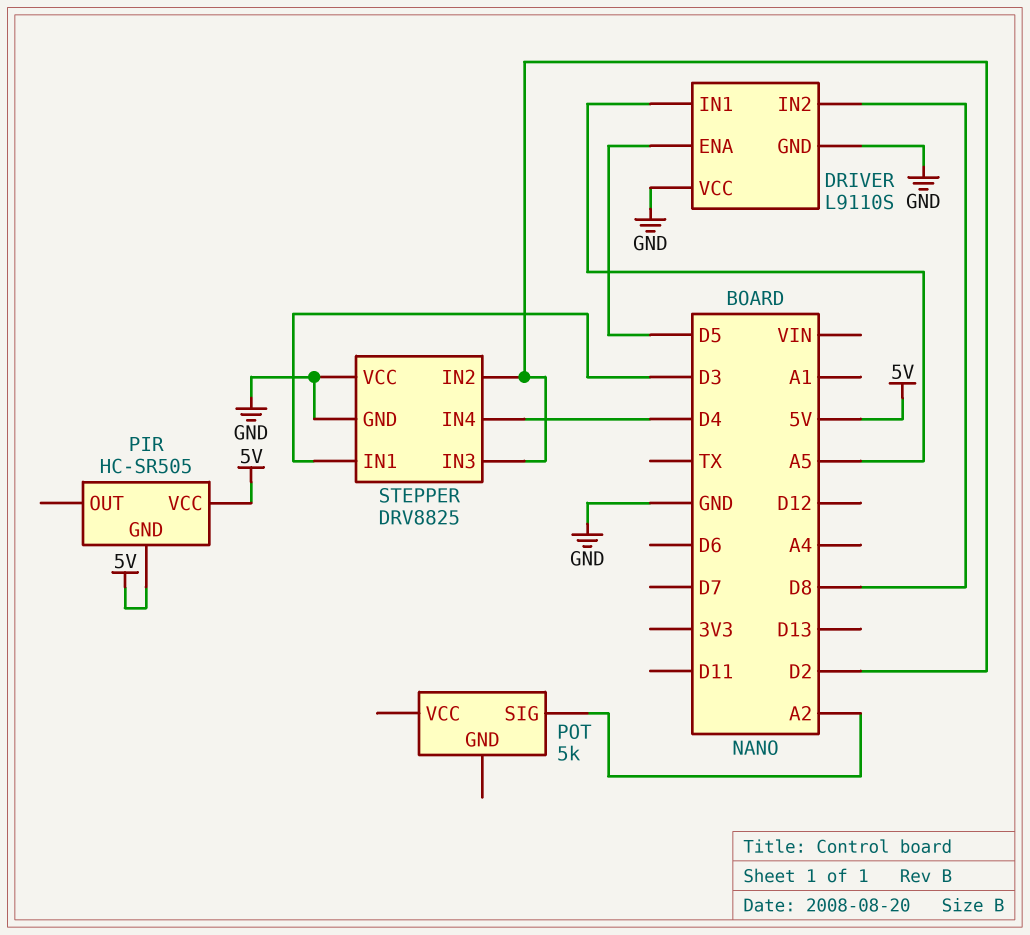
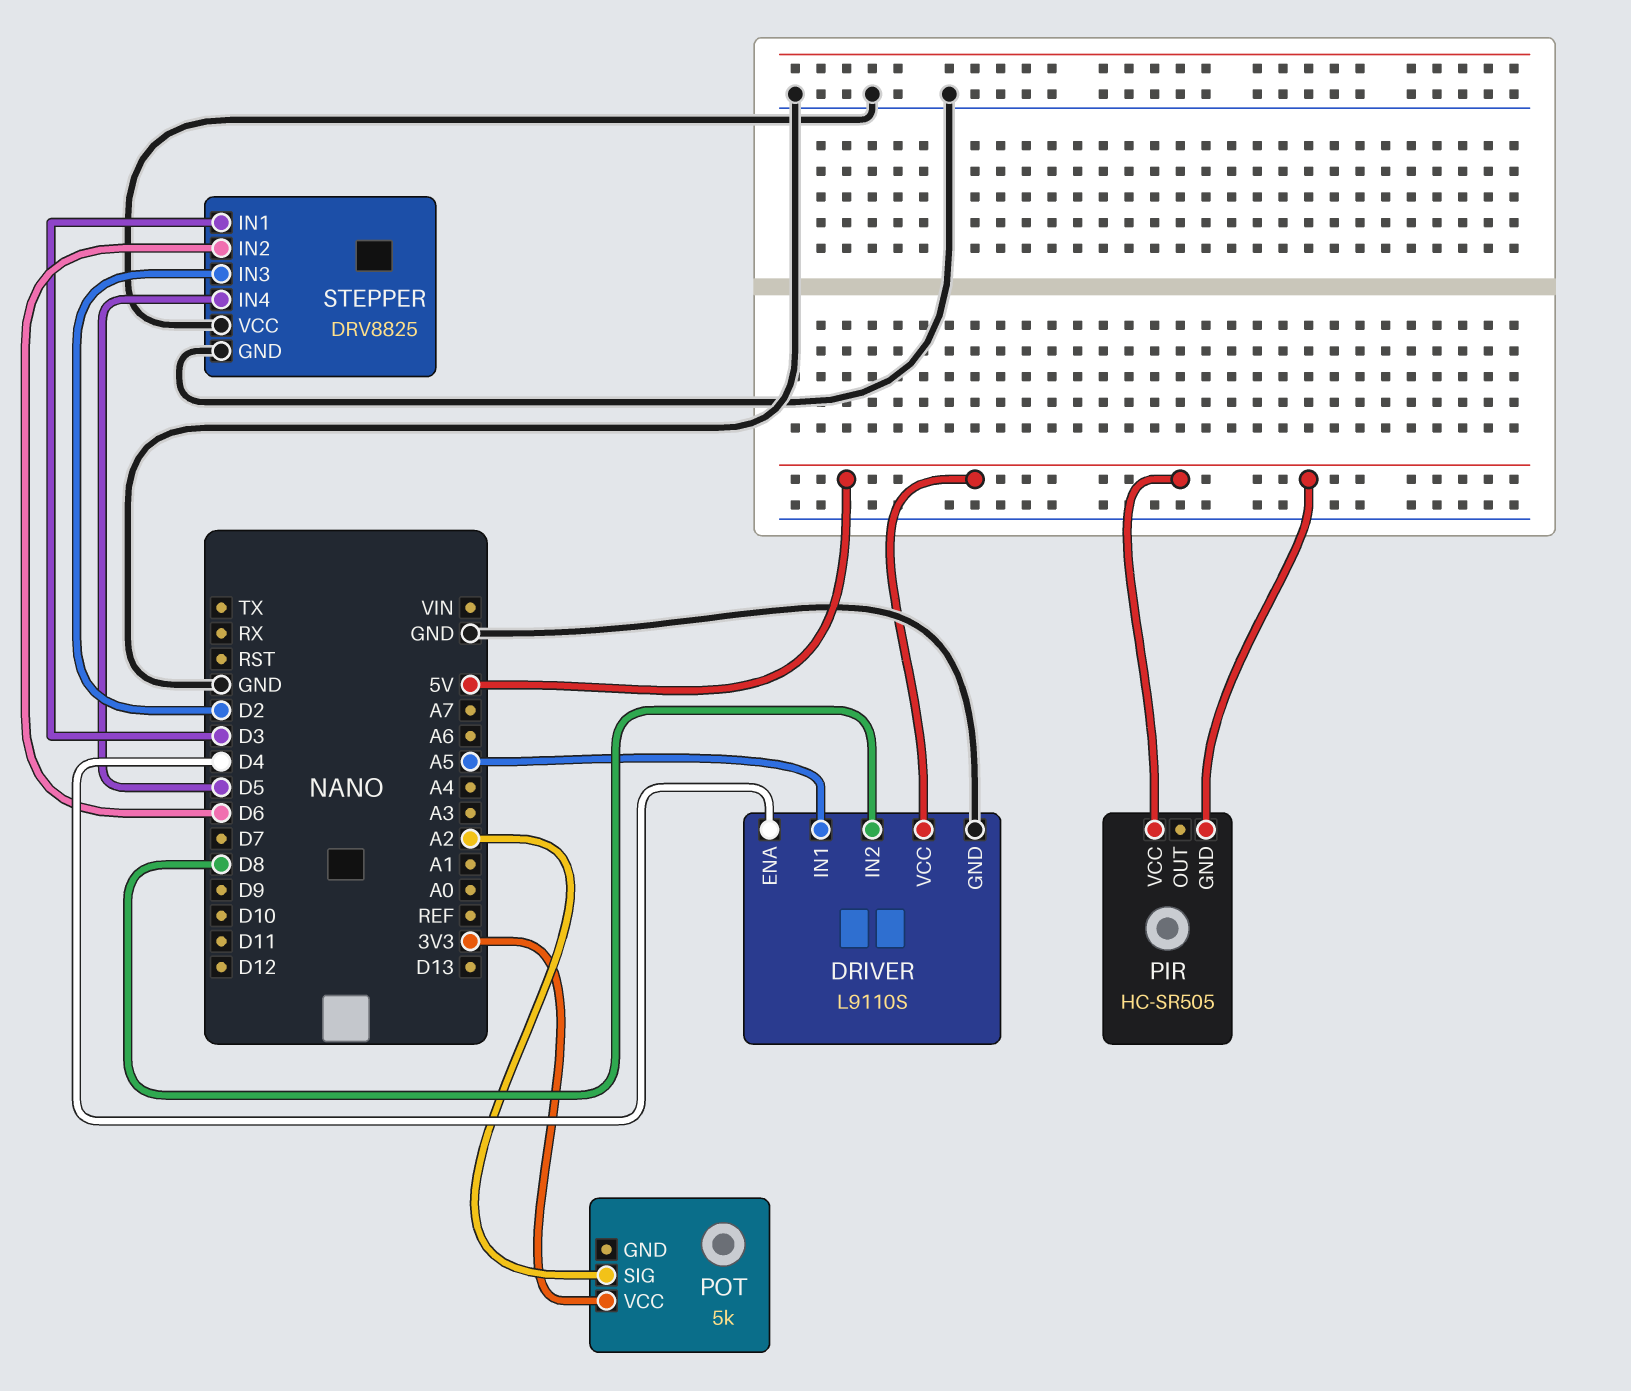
DRIVER pin ENA: D5 -> D4
DRIVER pin VCC: GND -> 5V
POT pin VCC: none -> 3V3
STEPPER pin IN2: D2 -> D6
STEPPER pin IN4: D4 -> D5

